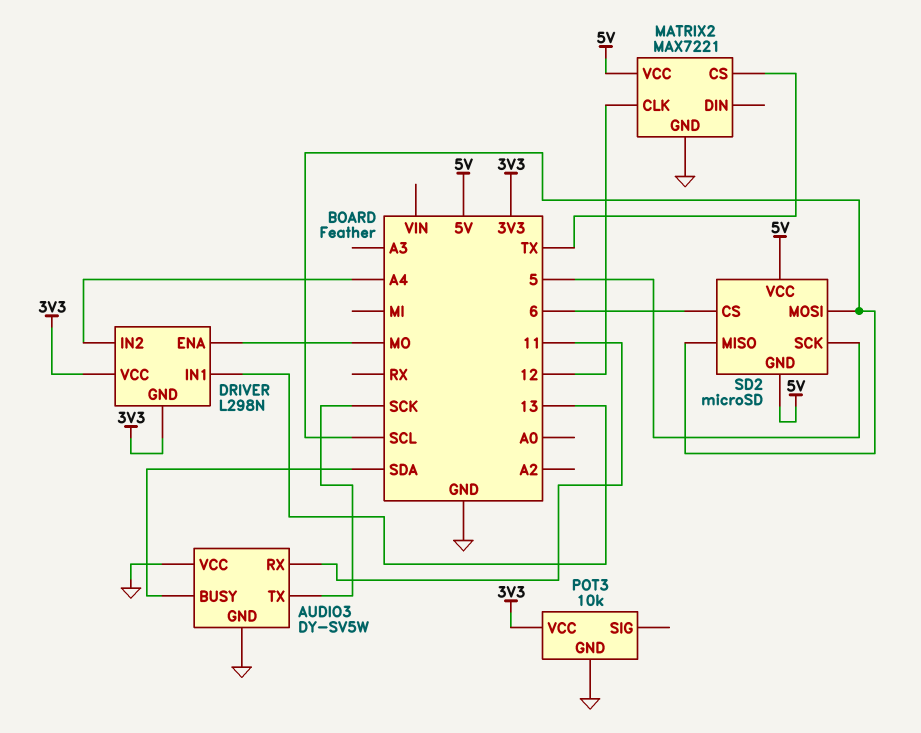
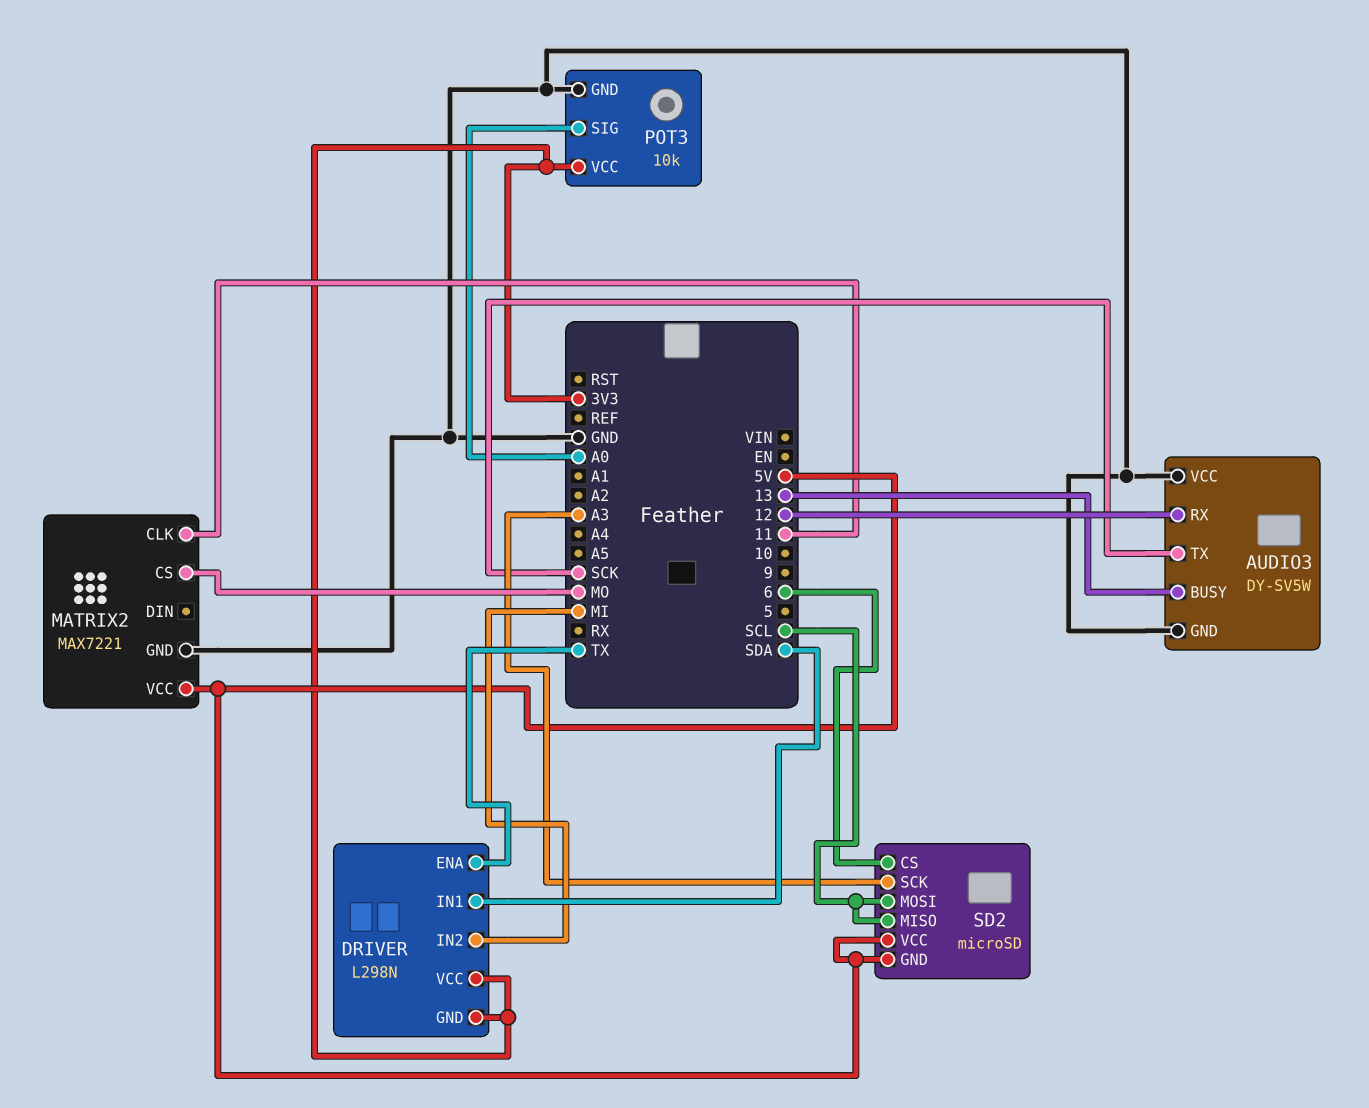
AUDIO3 pin BUSY: SDA -> 13
AUDIO3 pin RX: 11 -> 12
DRIVER pin ENA: MO -> TX
DRIVER pin IN1: 13 -> SDA
DRIVER pin IN2: A4 -> MI
MATRIX2 pin CLK: 12 -> 11
MATRIX2 pin CS: TX -> MO
POT3 pin SIG: none -> A0
SD2 pin SCK: 5 -> A3

